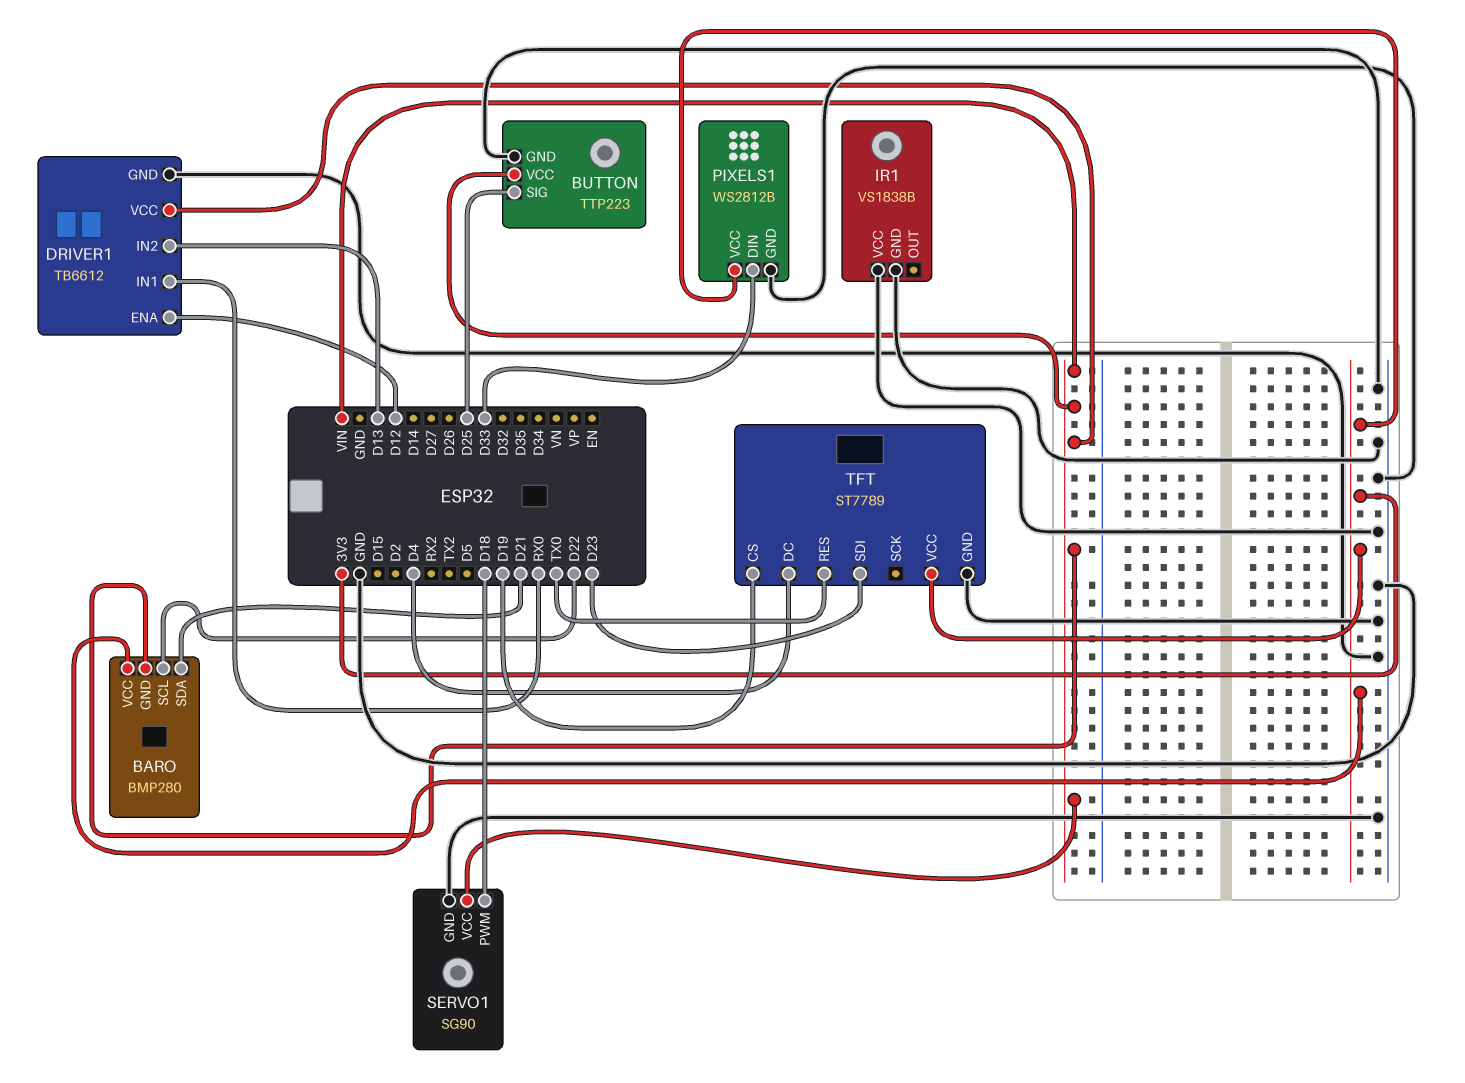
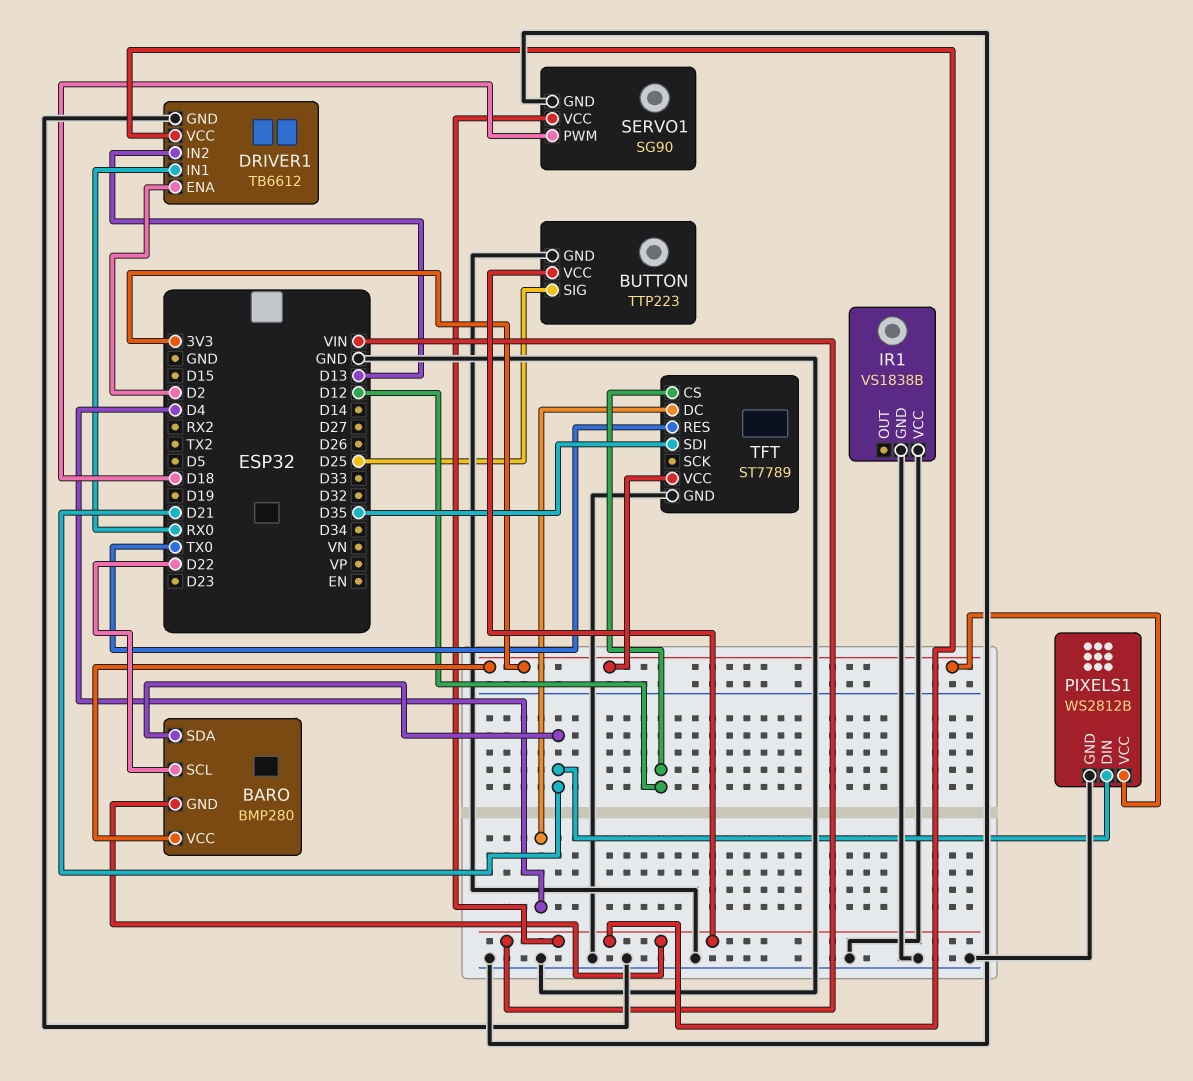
DRIVER1 pin ENA: D12 -> D2
PIXELS1 pin DIN: D33 -> D21
TFT pin CS: D19 -> D12
TFT pin SDI: D23 -> D35

